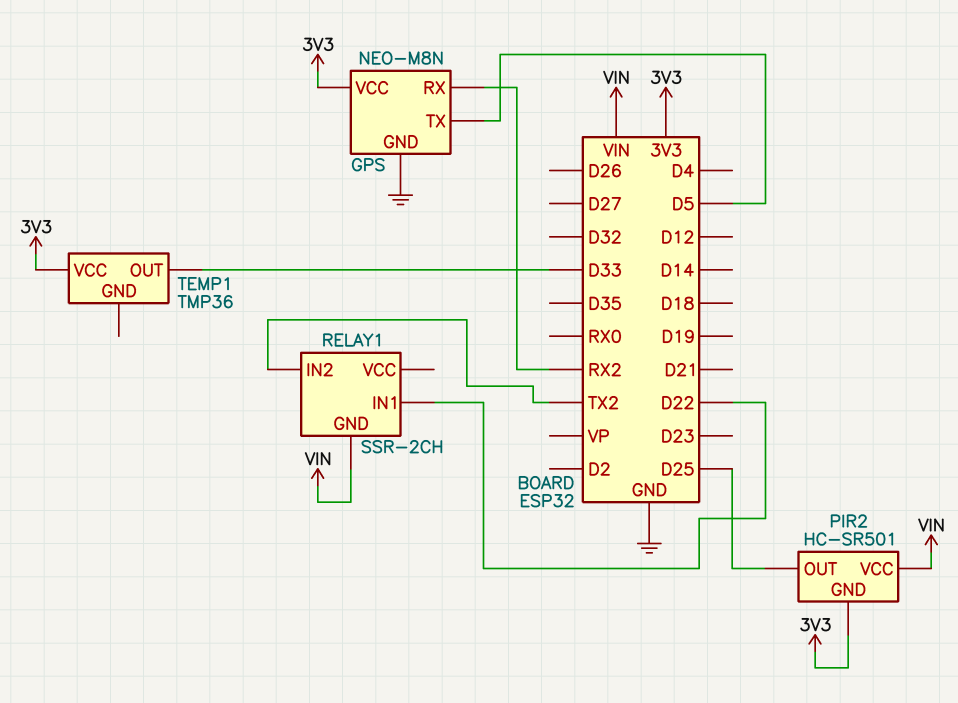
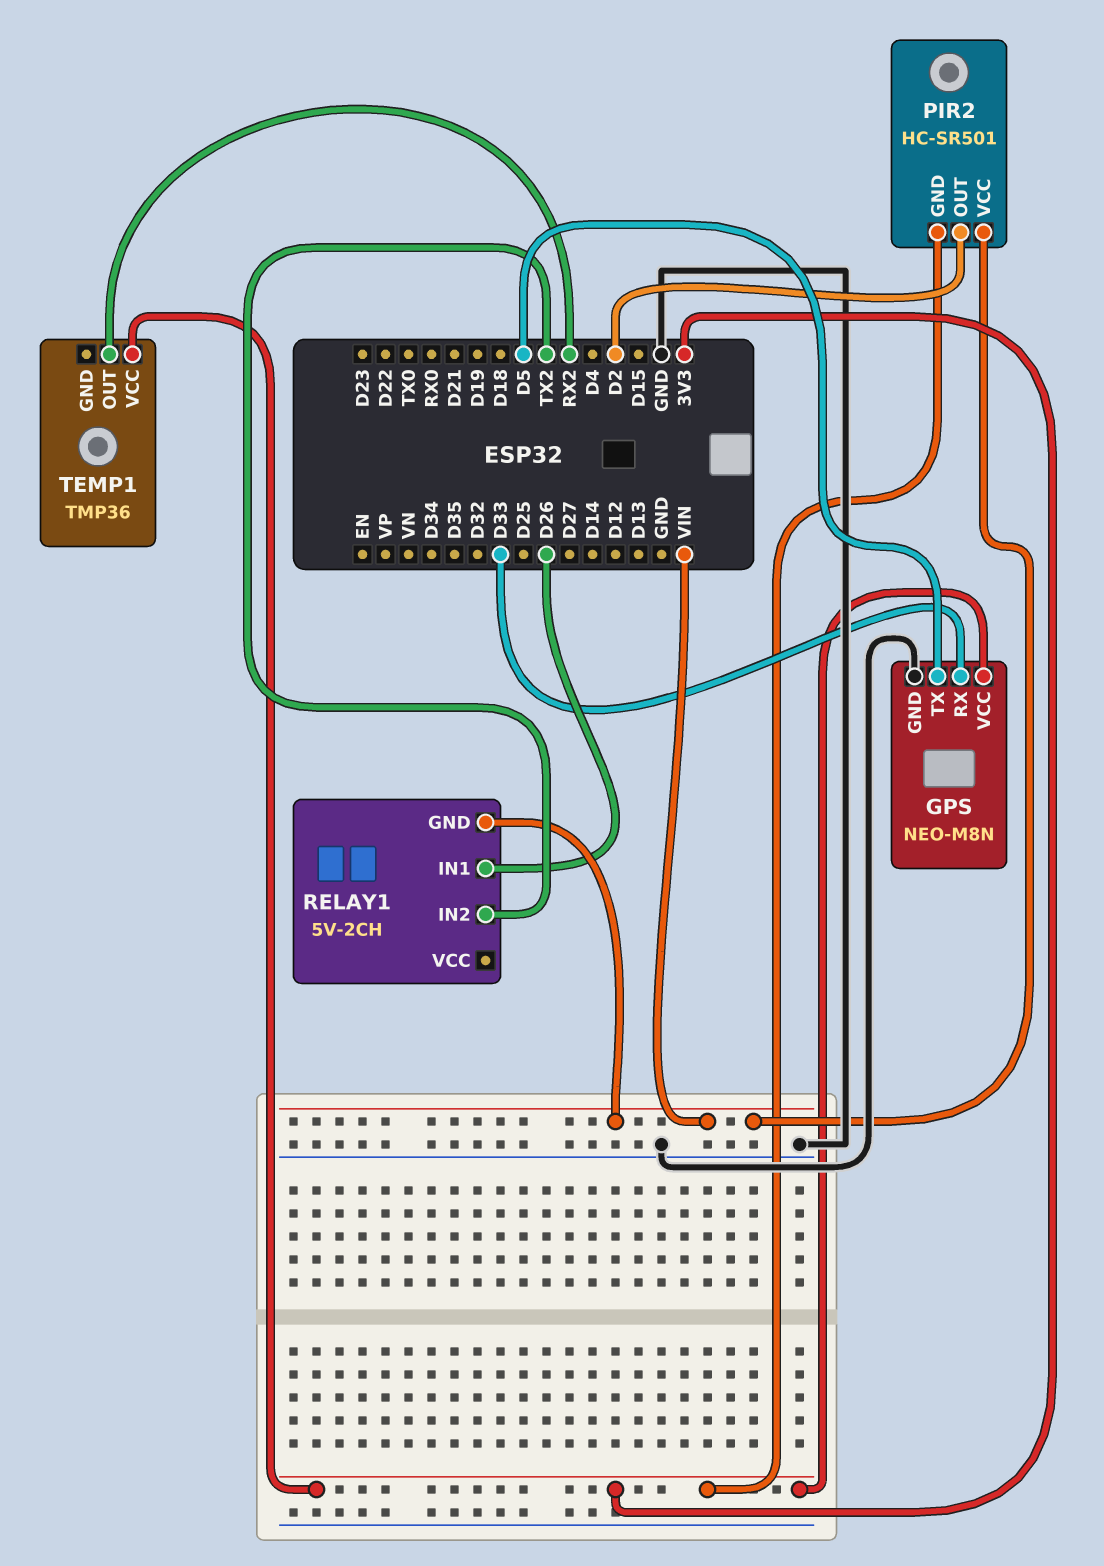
GPS pin RX: RX2 -> D33
PIR2 pin OUT: D25 -> D2
RELAY1: SSR-2CH -> 5V-2CH
RELAY1 pin IN1: D22 -> D26
TEMP1 pin OUT: D33 -> RX2

